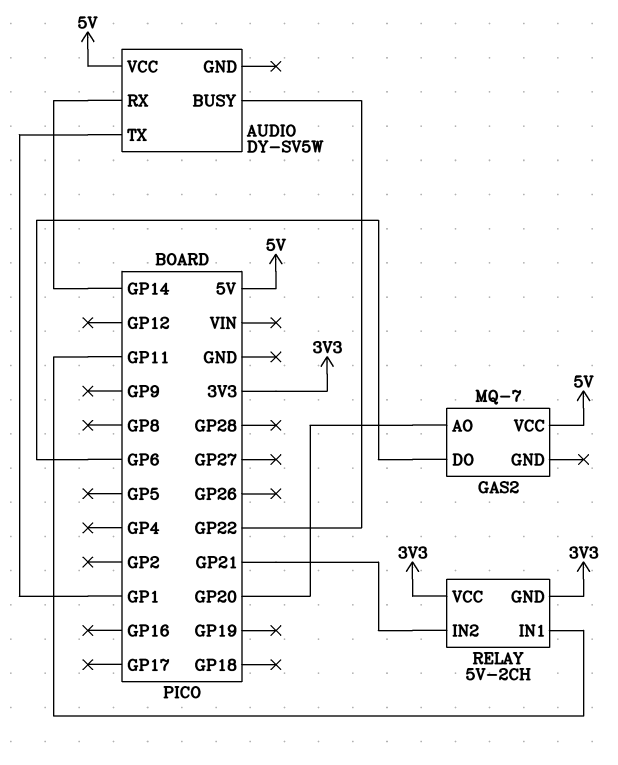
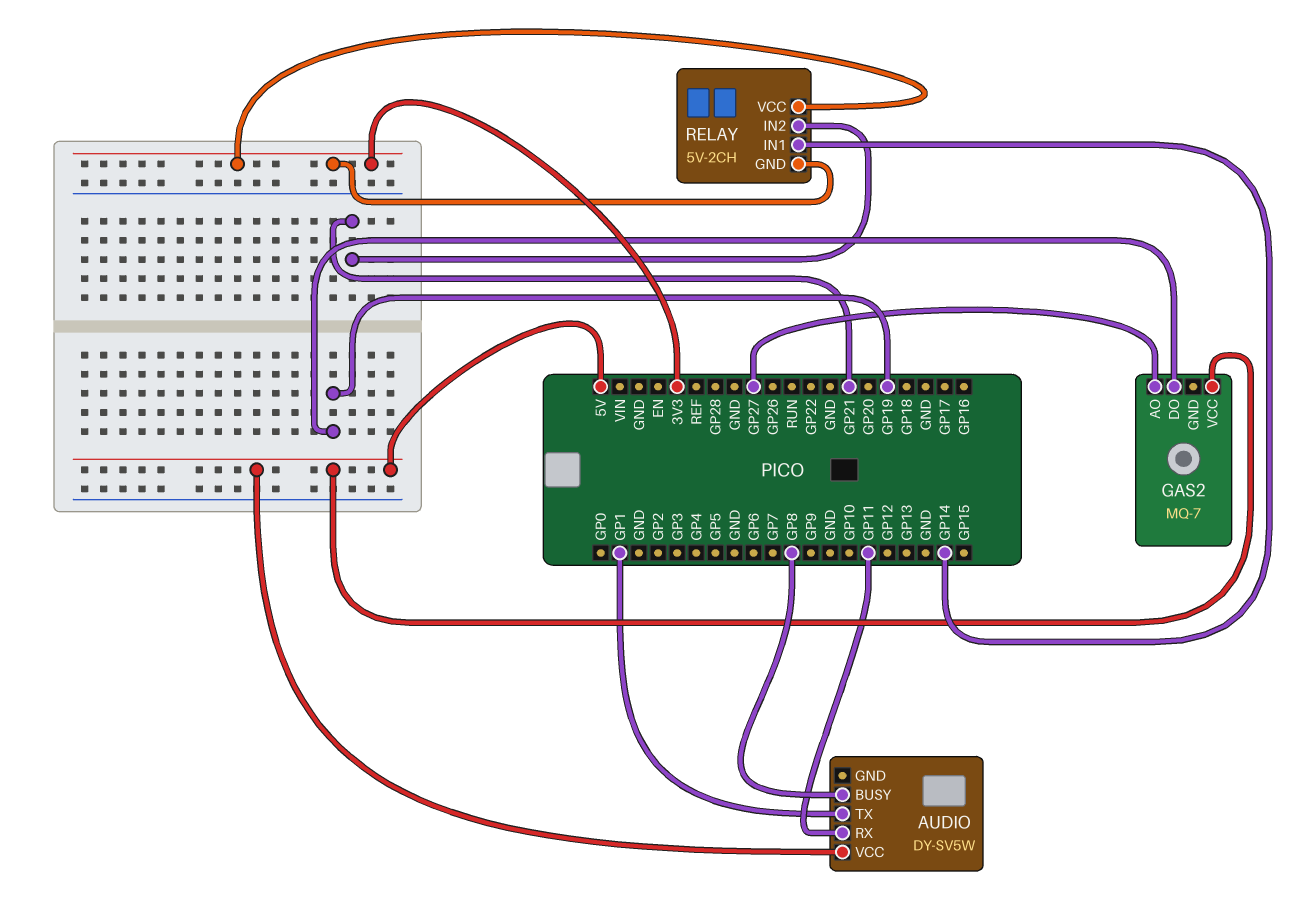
AUDIO pin BUSY: GP22 -> GP8
AUDIO pin RX: GP14 -> GP11
GAS2 pin AO: GP20 -> GP27
GAS2 pin DO: GP6 -> GP19
RELAY pin IN1: GP11 -> GP14

